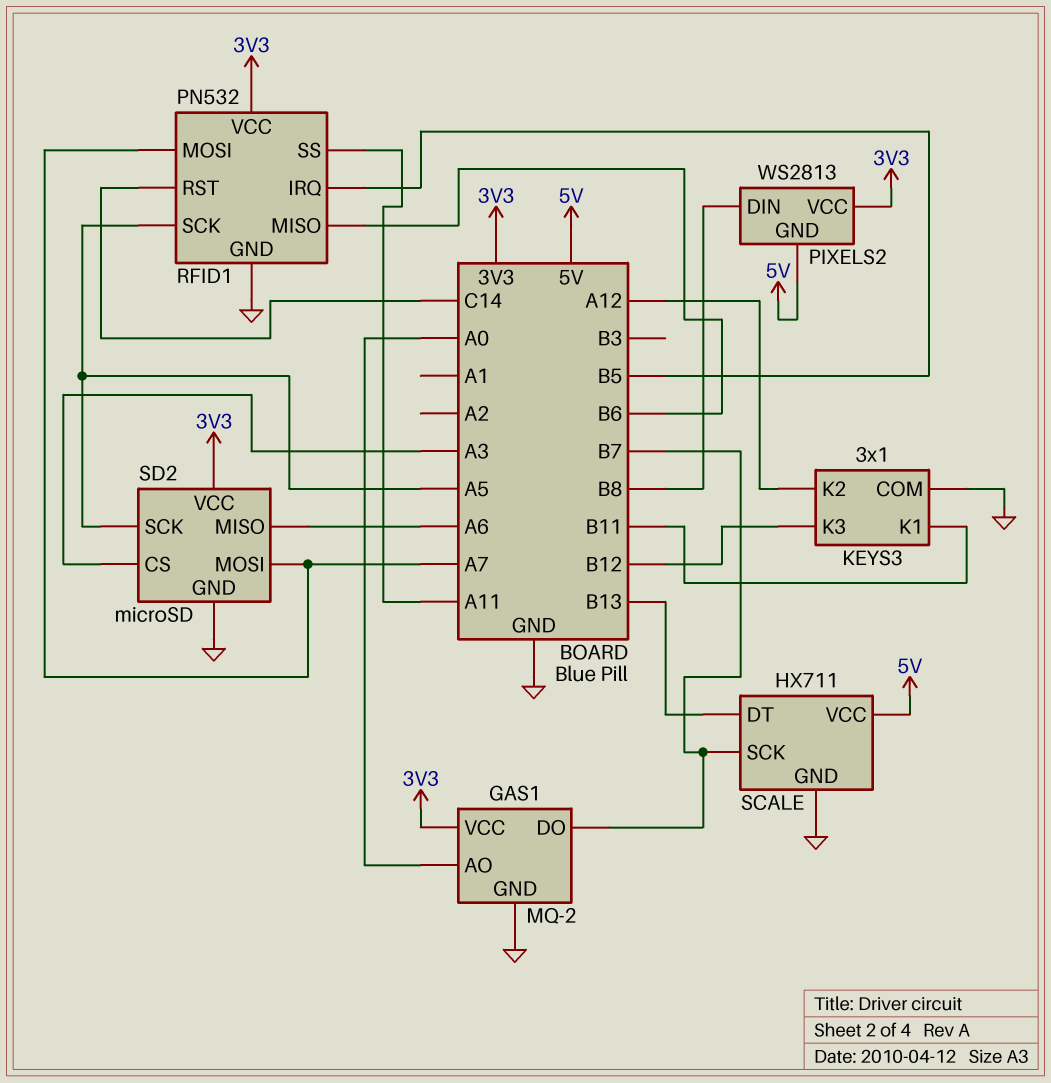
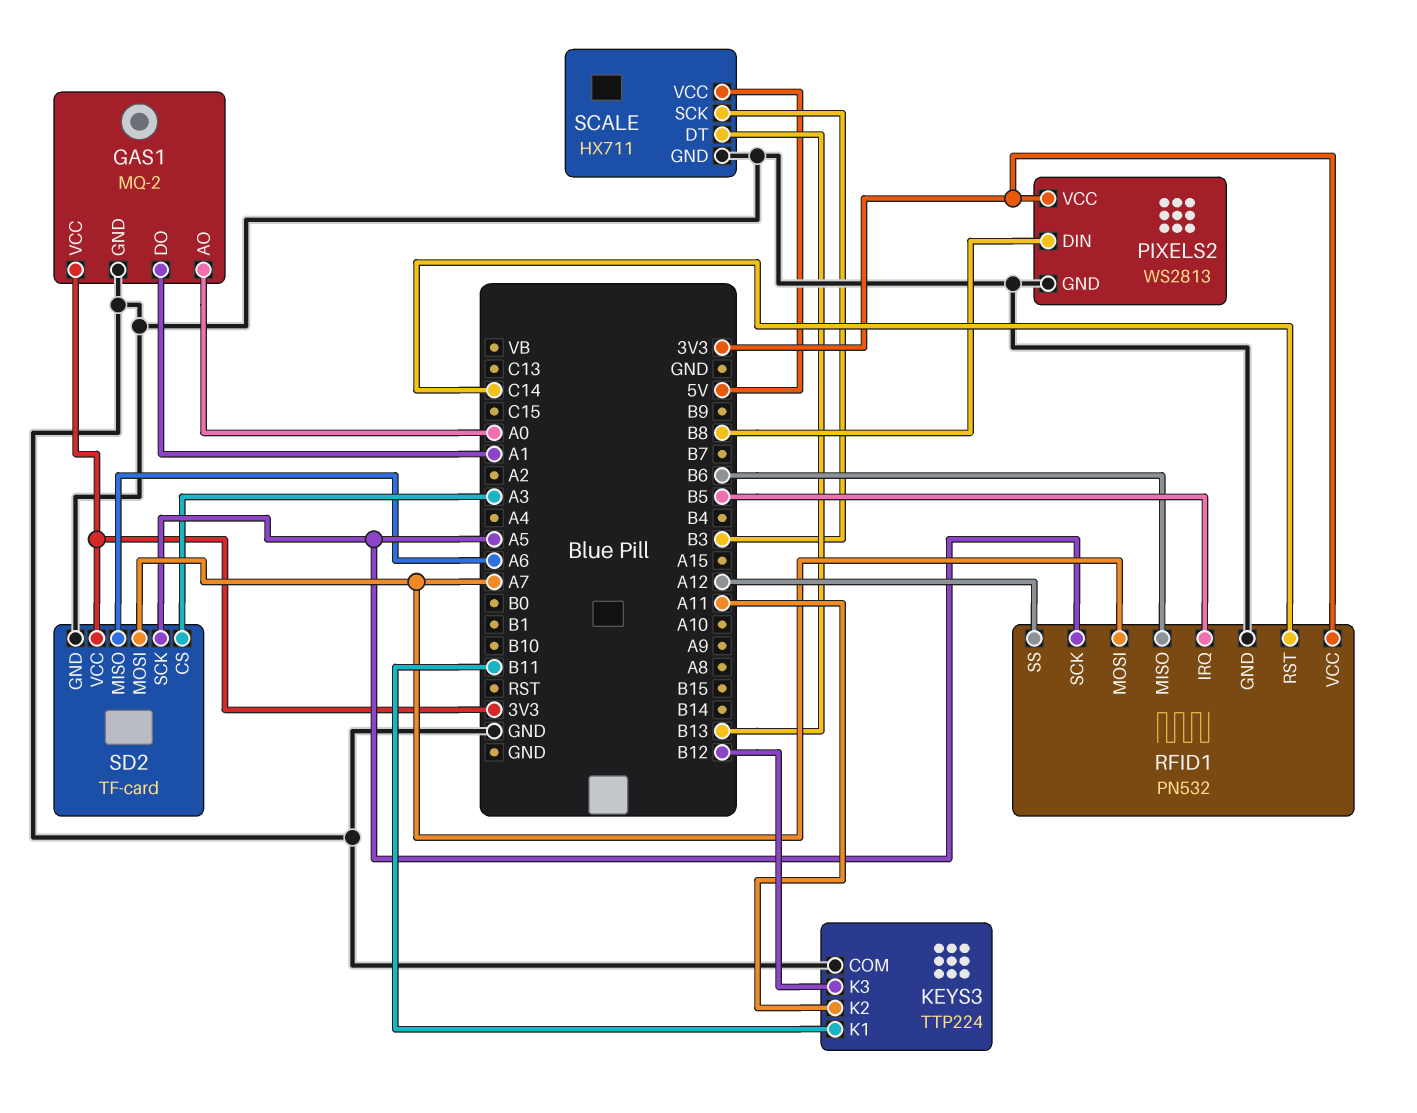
GAS1 pin DO: B7 -> A1
KEYS3: 3x1 -> TTP224
KEYS3 pin K2: A12 -> A11
PIXELS2 pin GND: 5V -> GND
RFID1 pin SS: A11 -> A12
SCALE pin SCK: B7 -> B3
SD2: microSD -> TF-card

